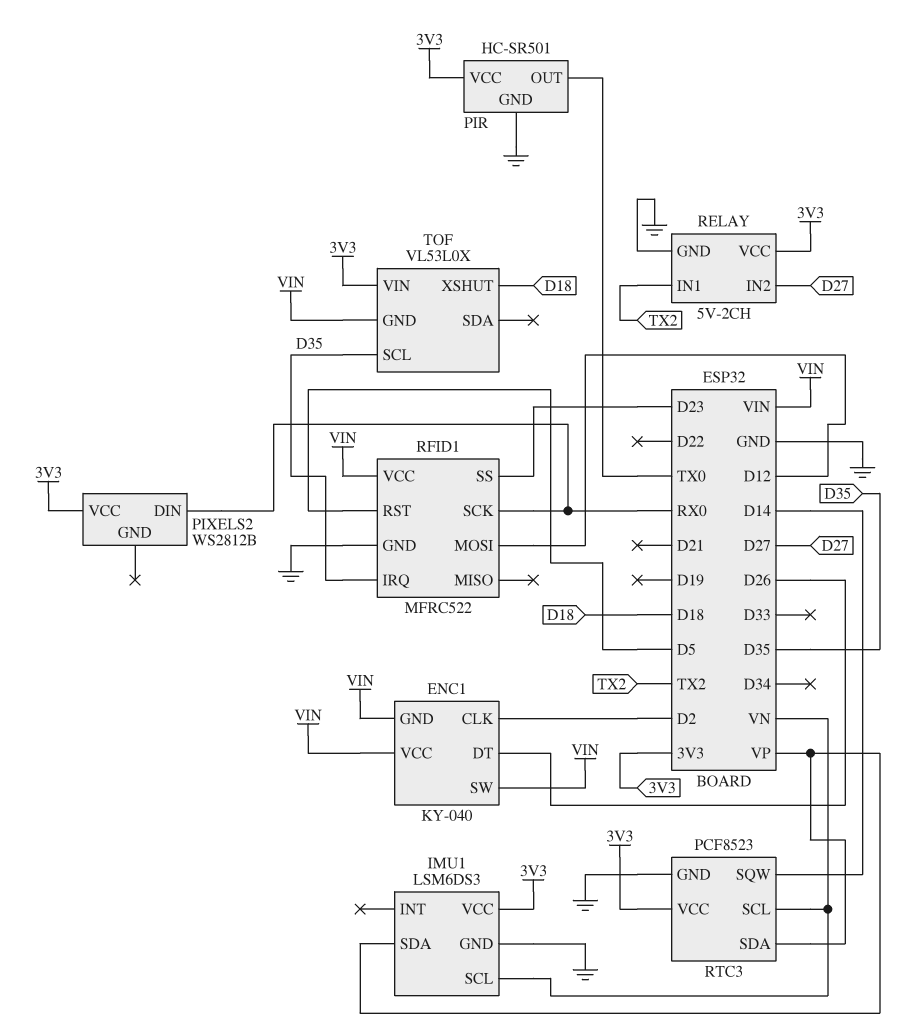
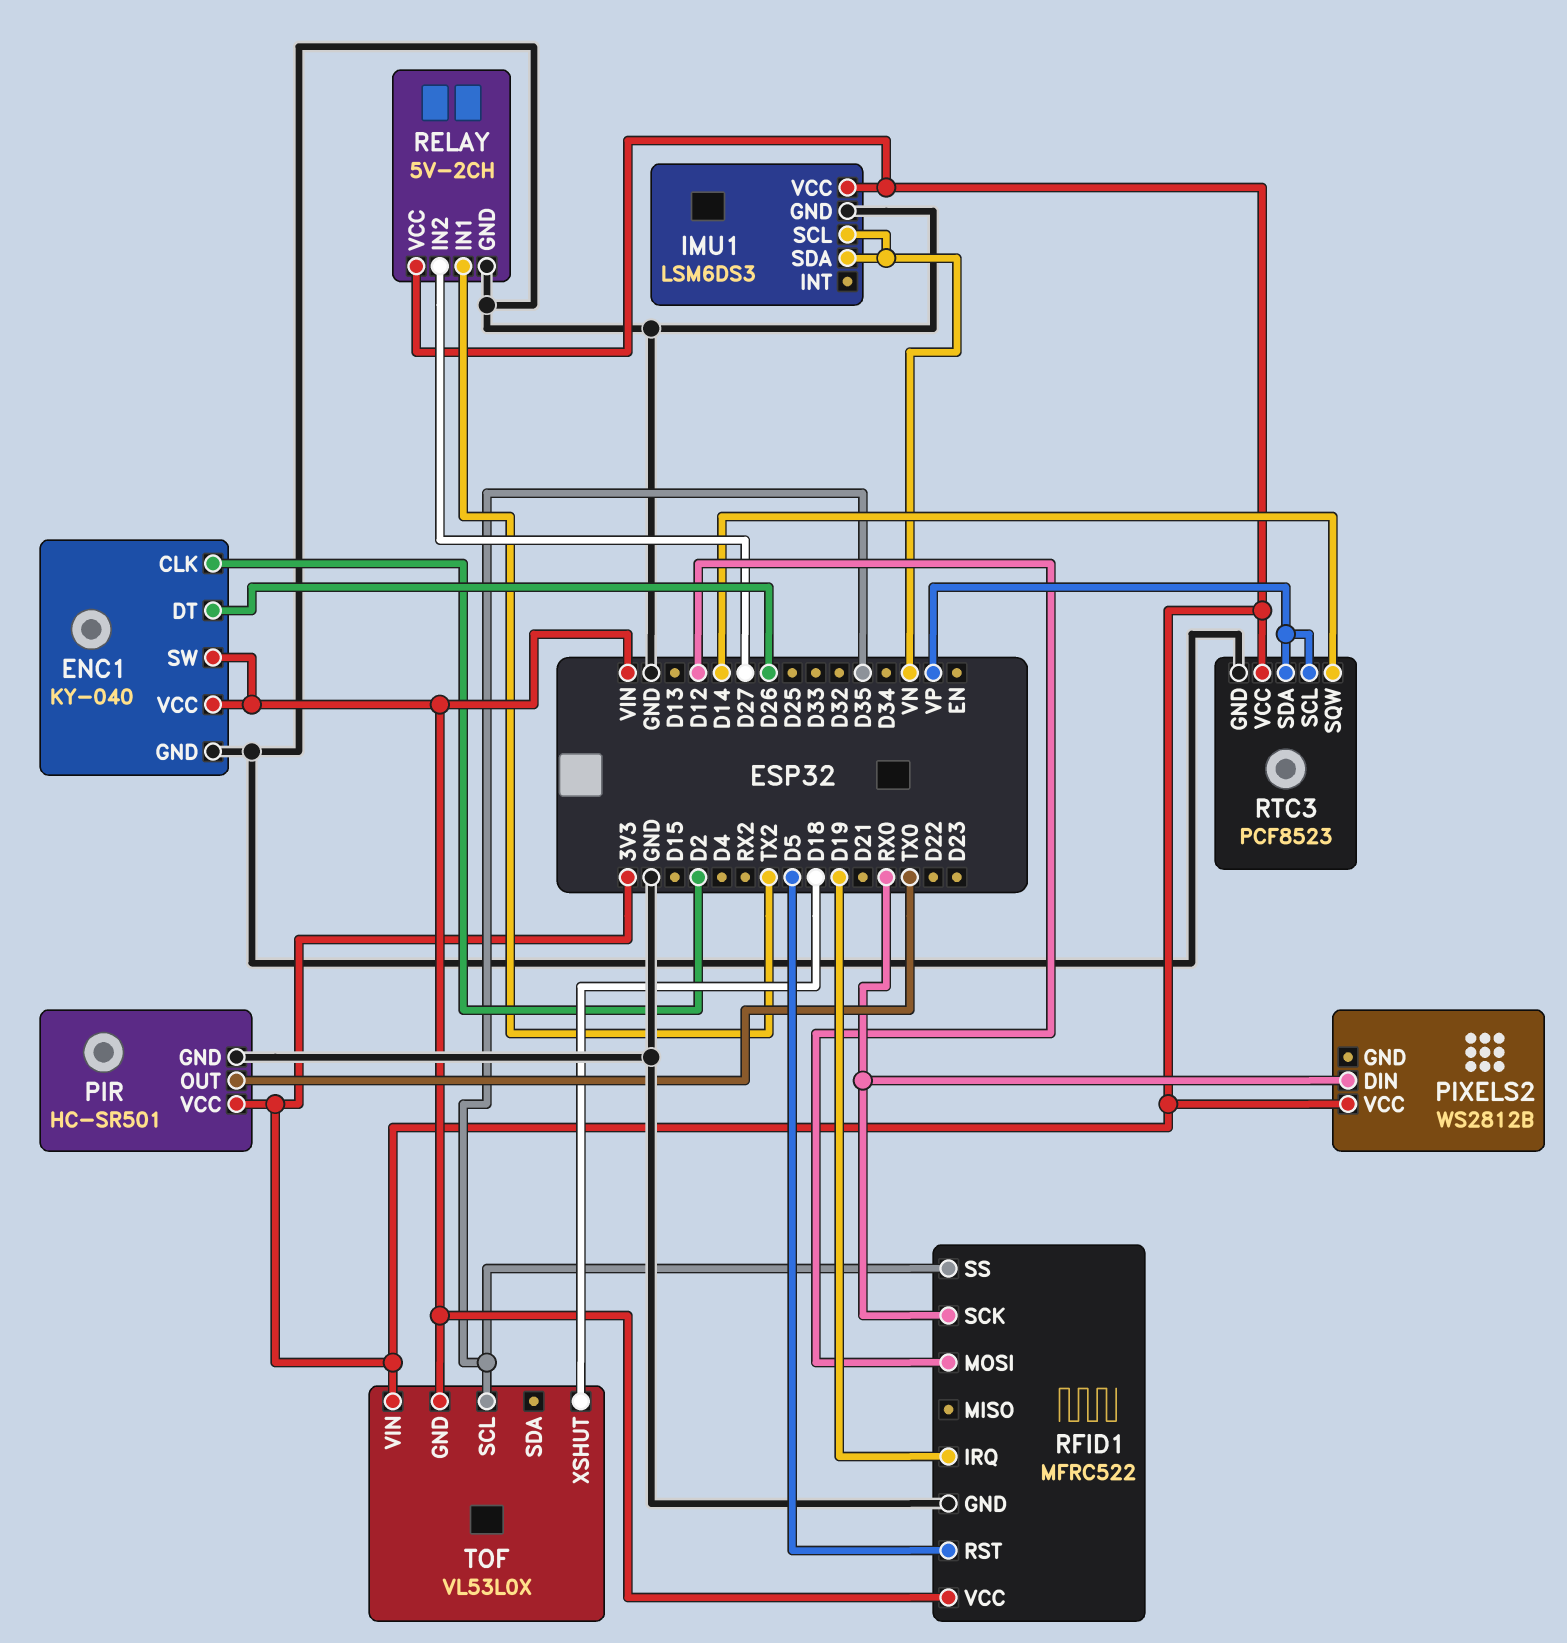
ENC1 pin GND: VIN -> GND
IMU1 pin SDA: VP -> VN
RFID1 pin IRQ: D35 -> D19
RFID1 pin SS: D23 -> D35
RTC3 pin SCL: VN -> VP

